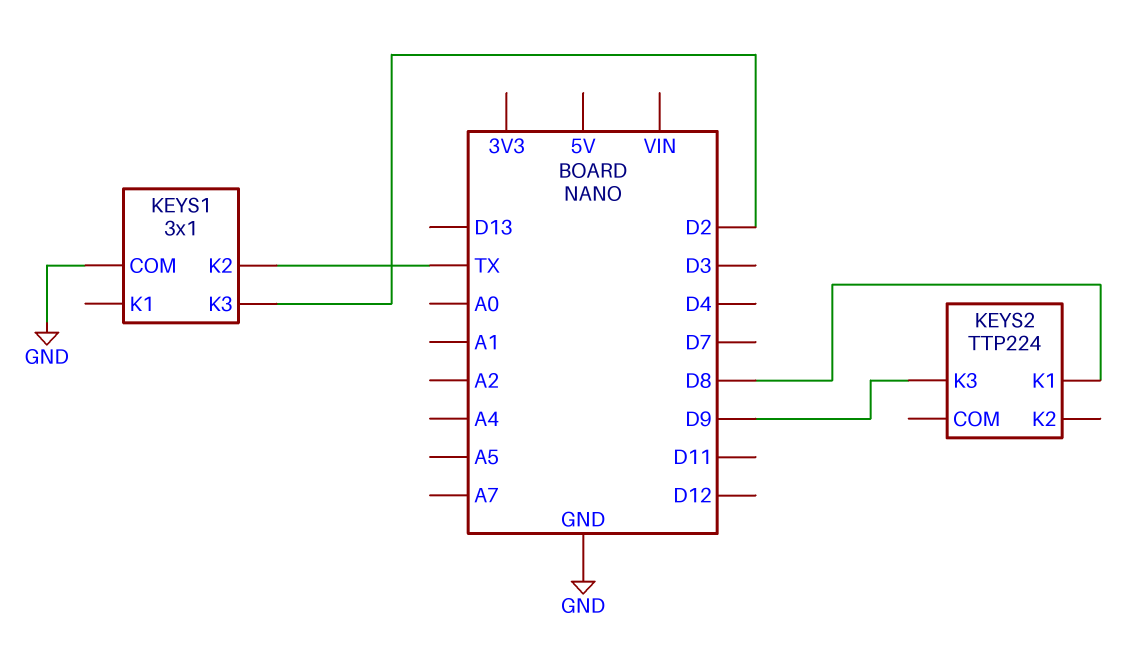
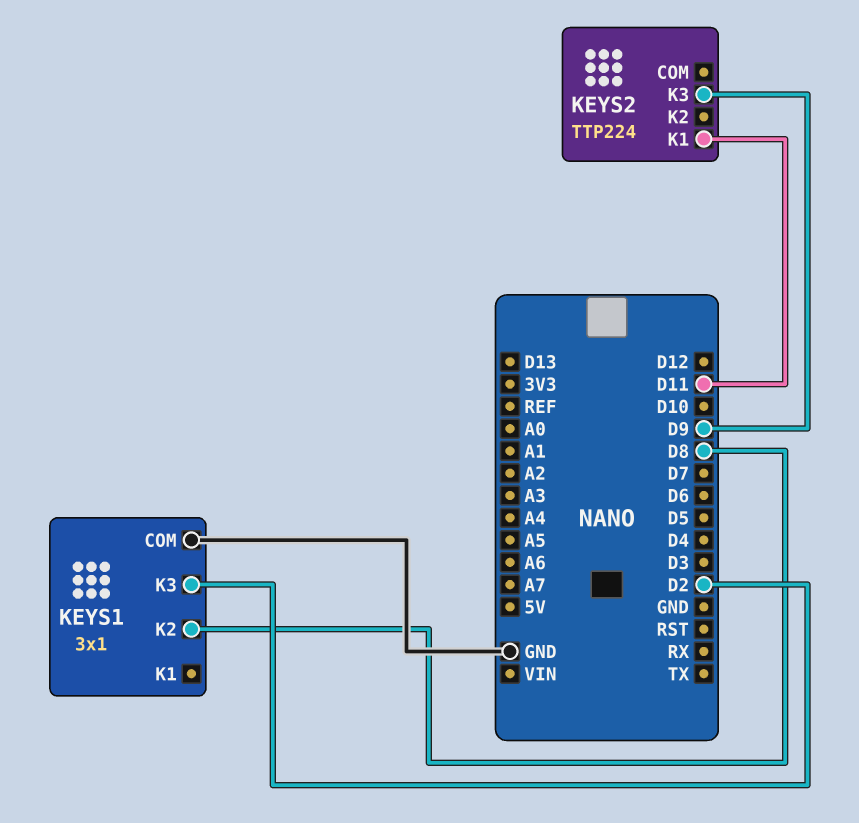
KEYS1 pin K2: TX -> D8
KEYS2 pin K1: D8 -> D11

